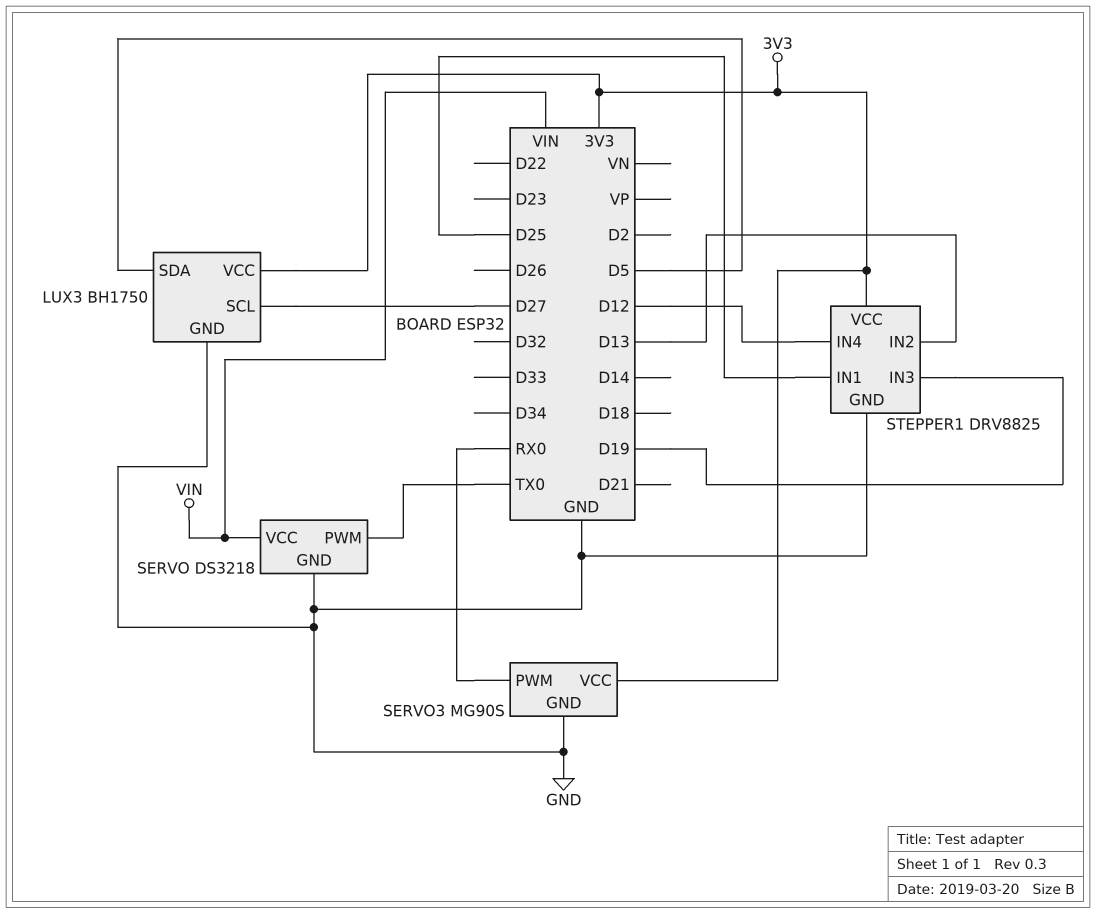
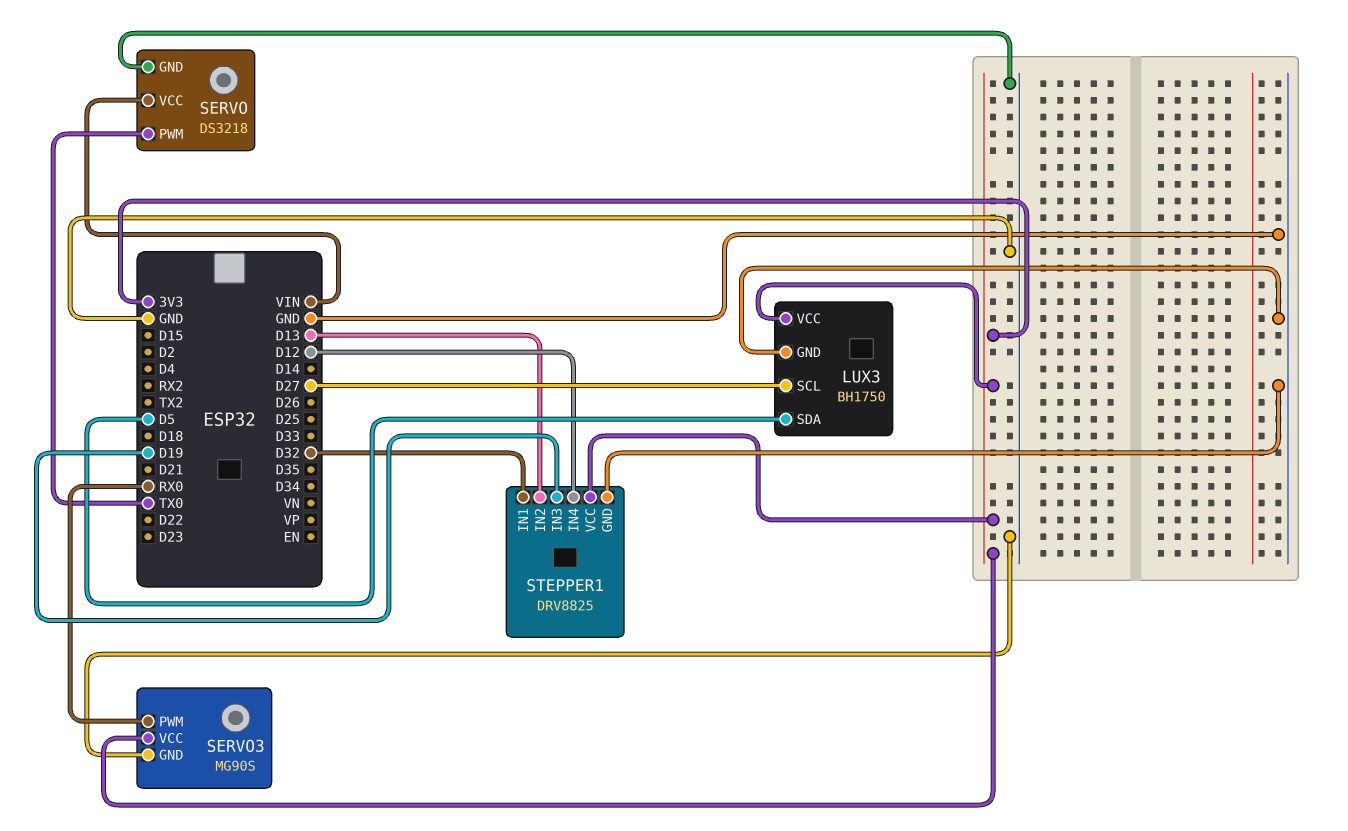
STEPPER1 pin IN1: D25 -> D32

